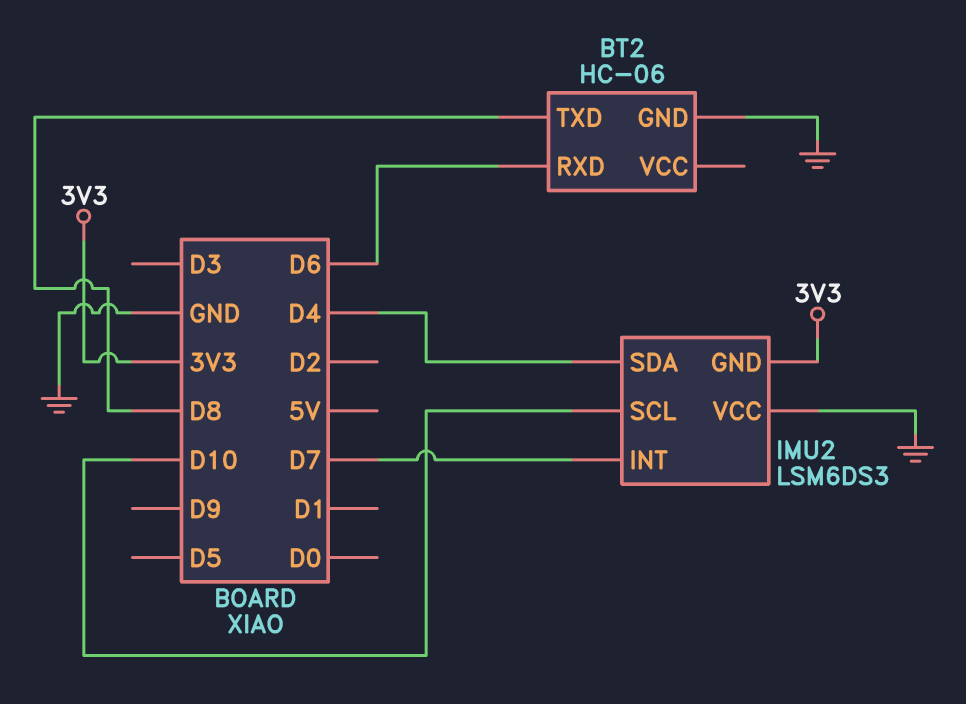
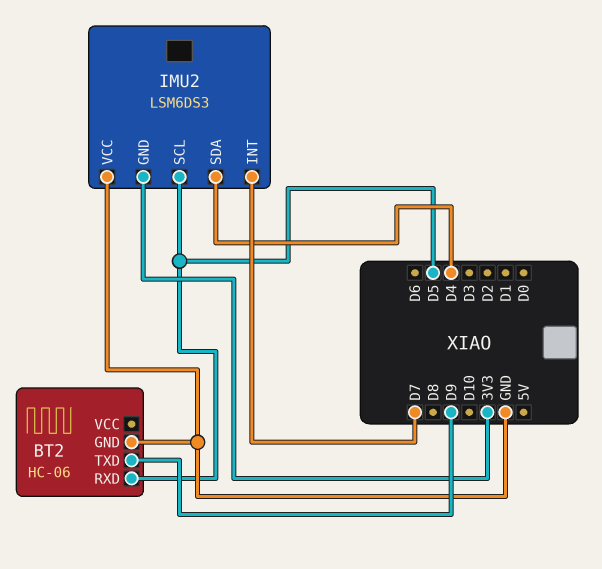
BT2 pin RXD: D6 -> D5
BT2 pin TXD: D8 -> D9
IMU2 pin SCL: D10 -> D5

